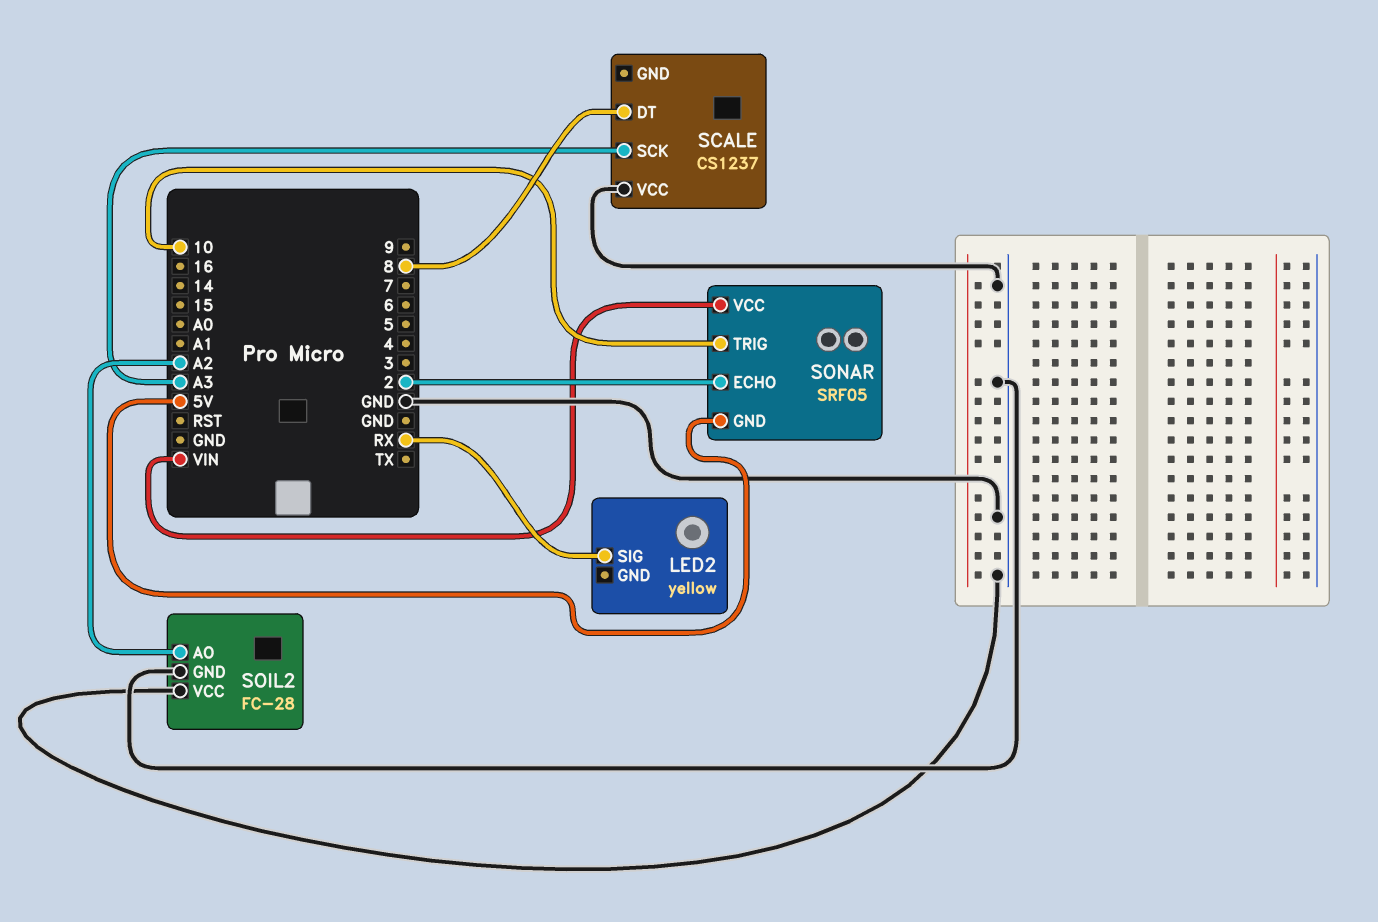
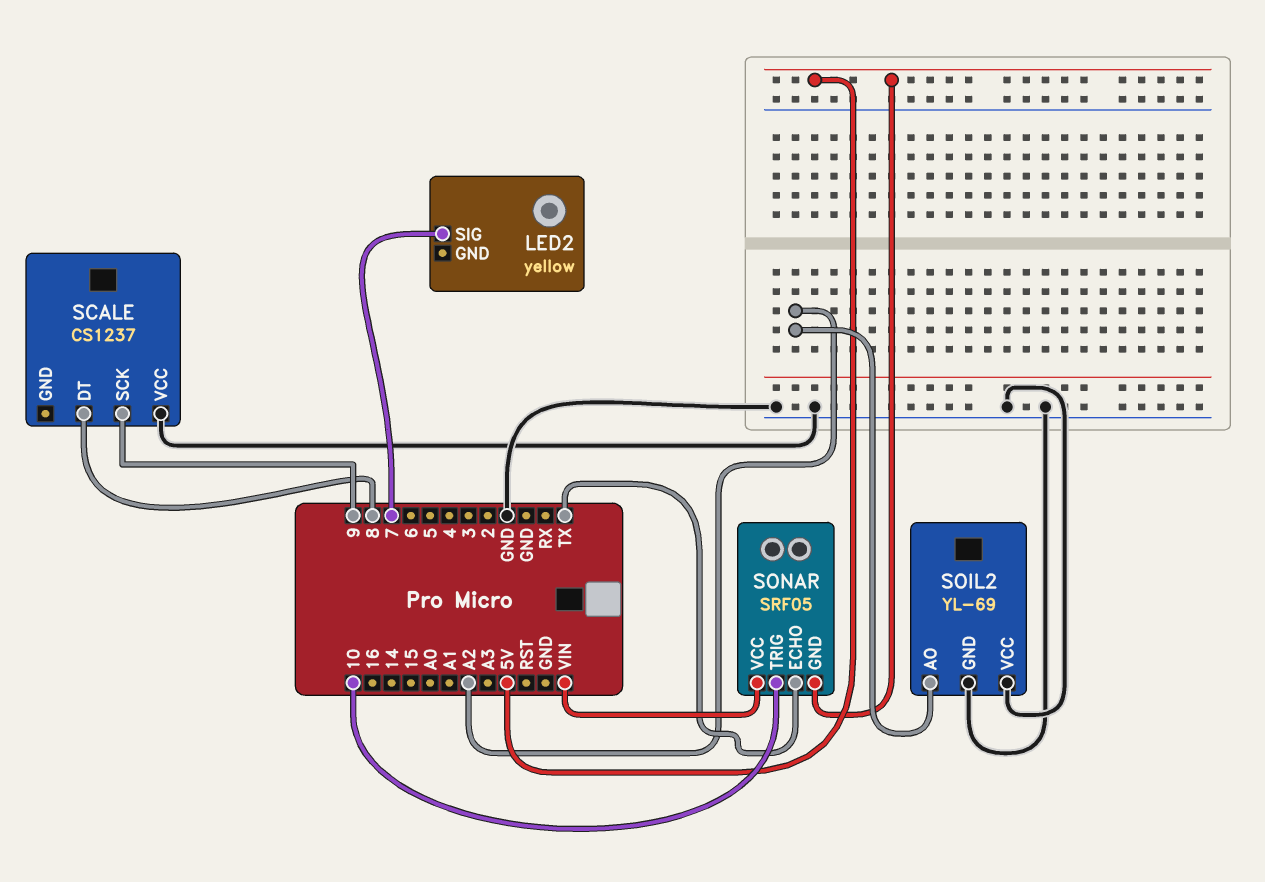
LED2 pin SIG: RX -> 7
SCALE pin SCK: A3 -> 9
SOIL2: FC-28 -> YL-69
SONAR pin ECHO: 2 -> TX

